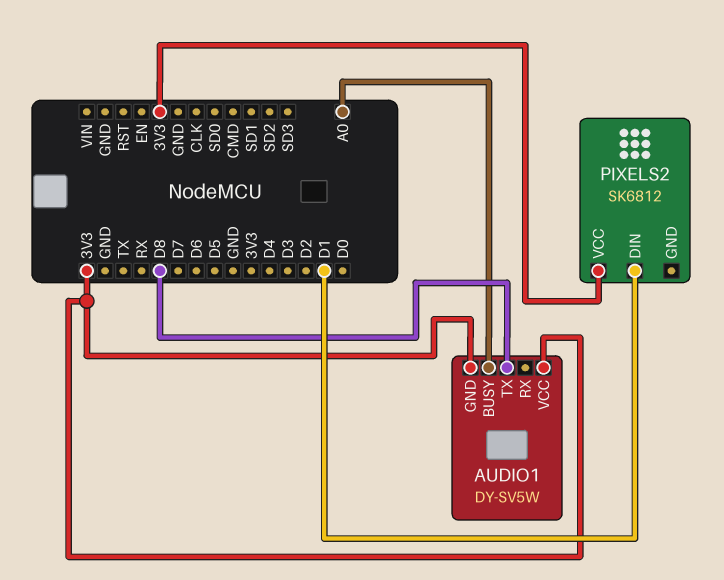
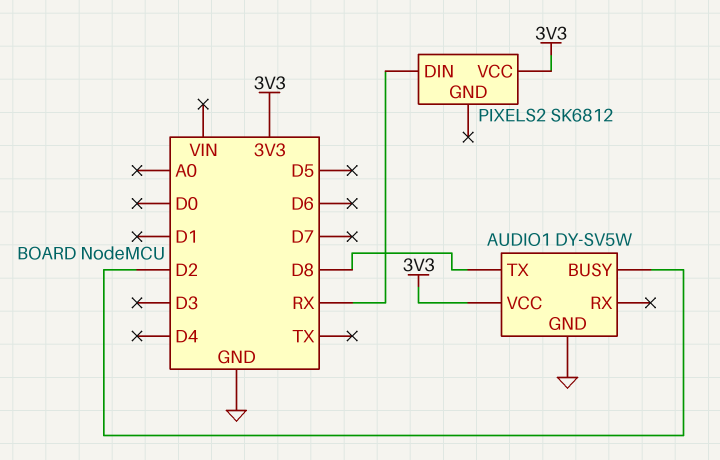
AUDIO1 pin BUSY: A0 -> D2
AUDIO1 pin GND: 3V3 -> GND
PIXELS2 pin DIN: D1 -> RX

